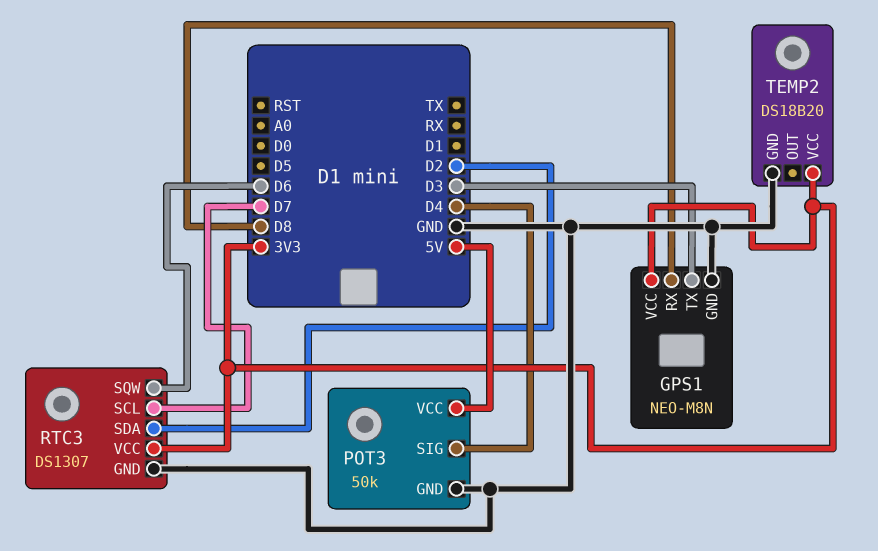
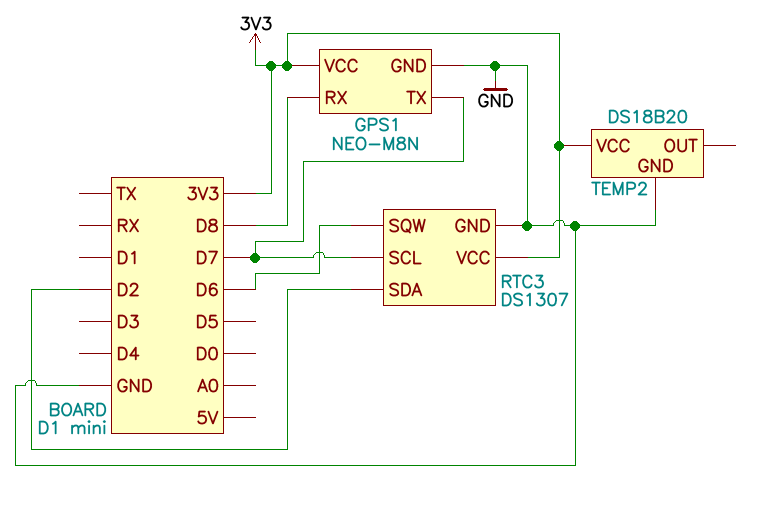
GPS1 pin TX: D3 -> D7
POT3: 50k -> none
POT3 pin GND: GND -> none
POT3 pin SIG: D4 -> none
POT3 pin VCC: 5V -> none

